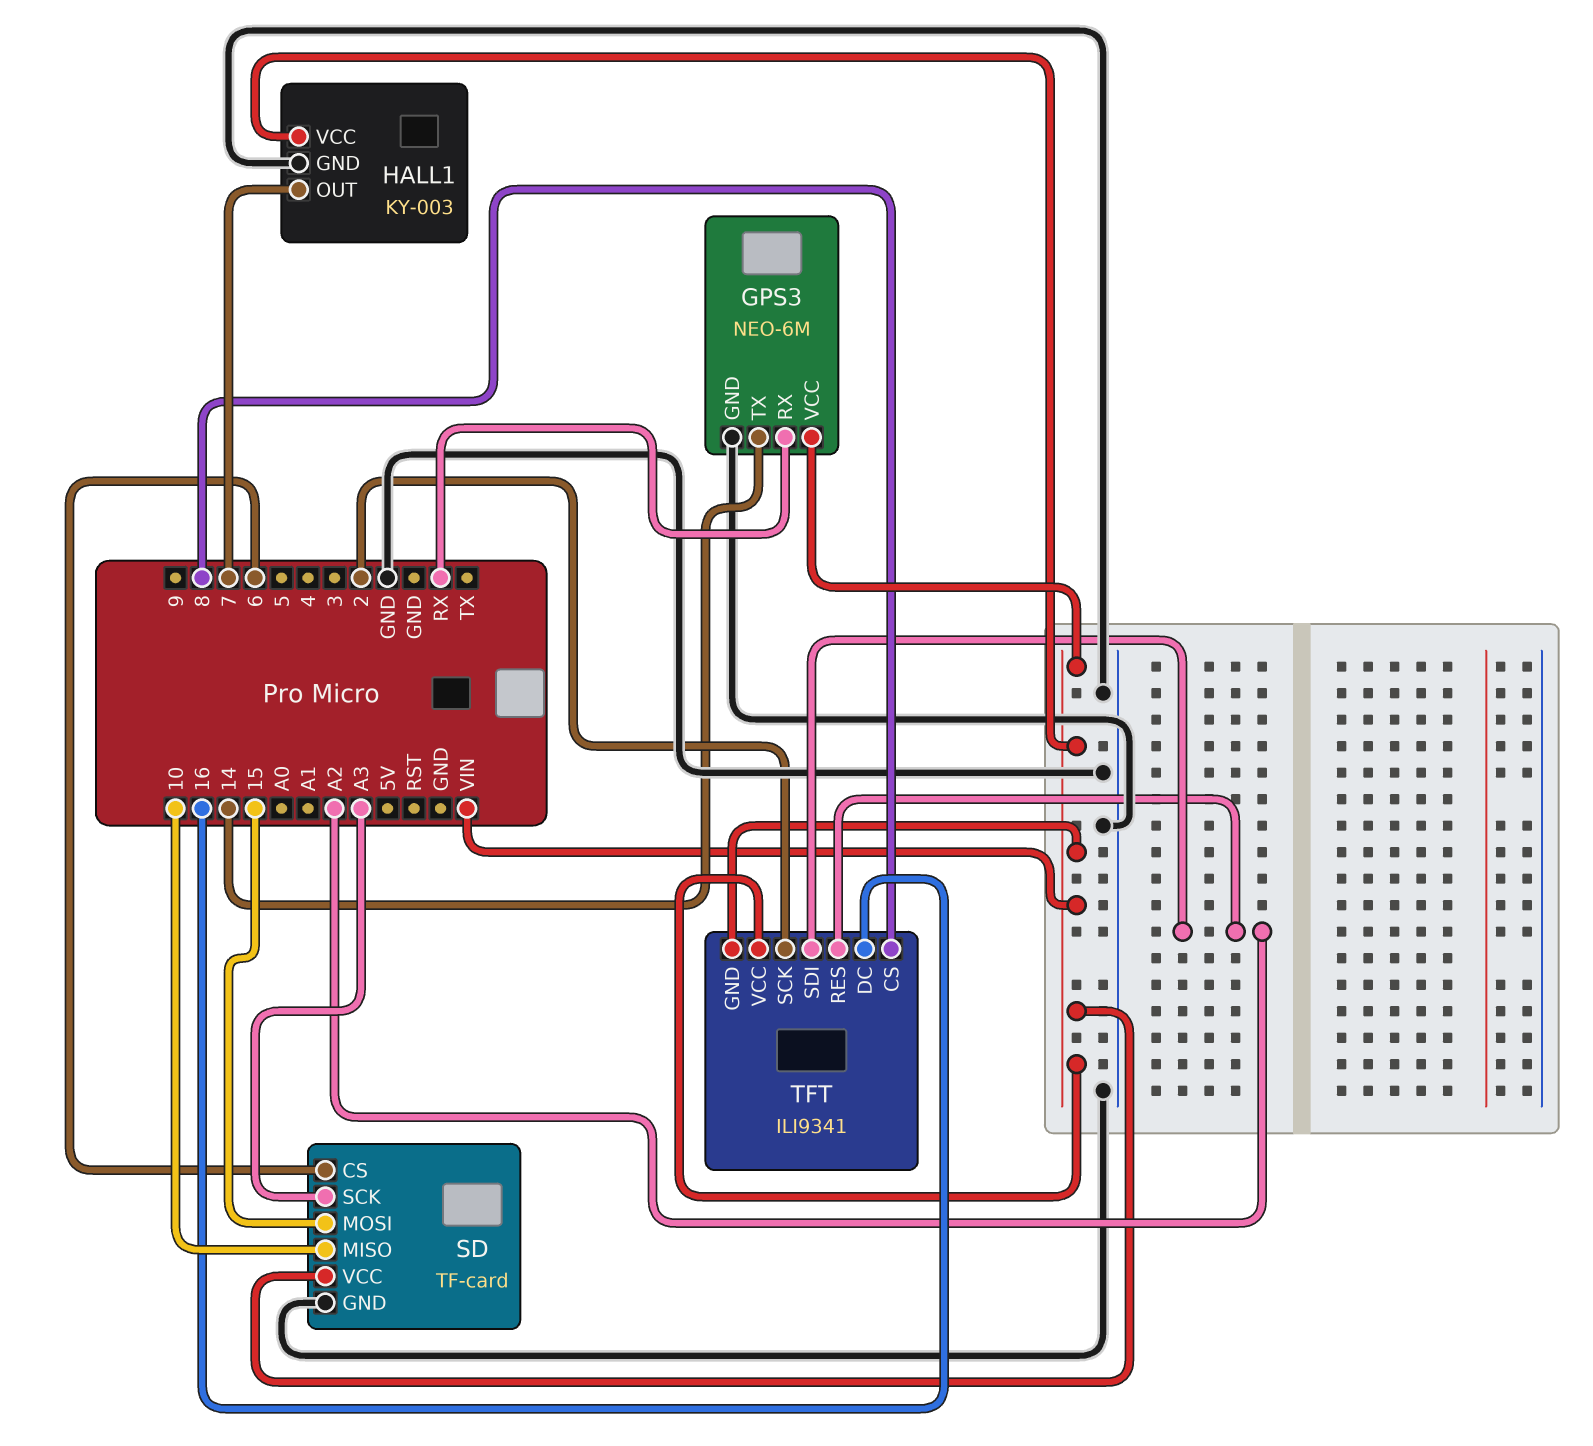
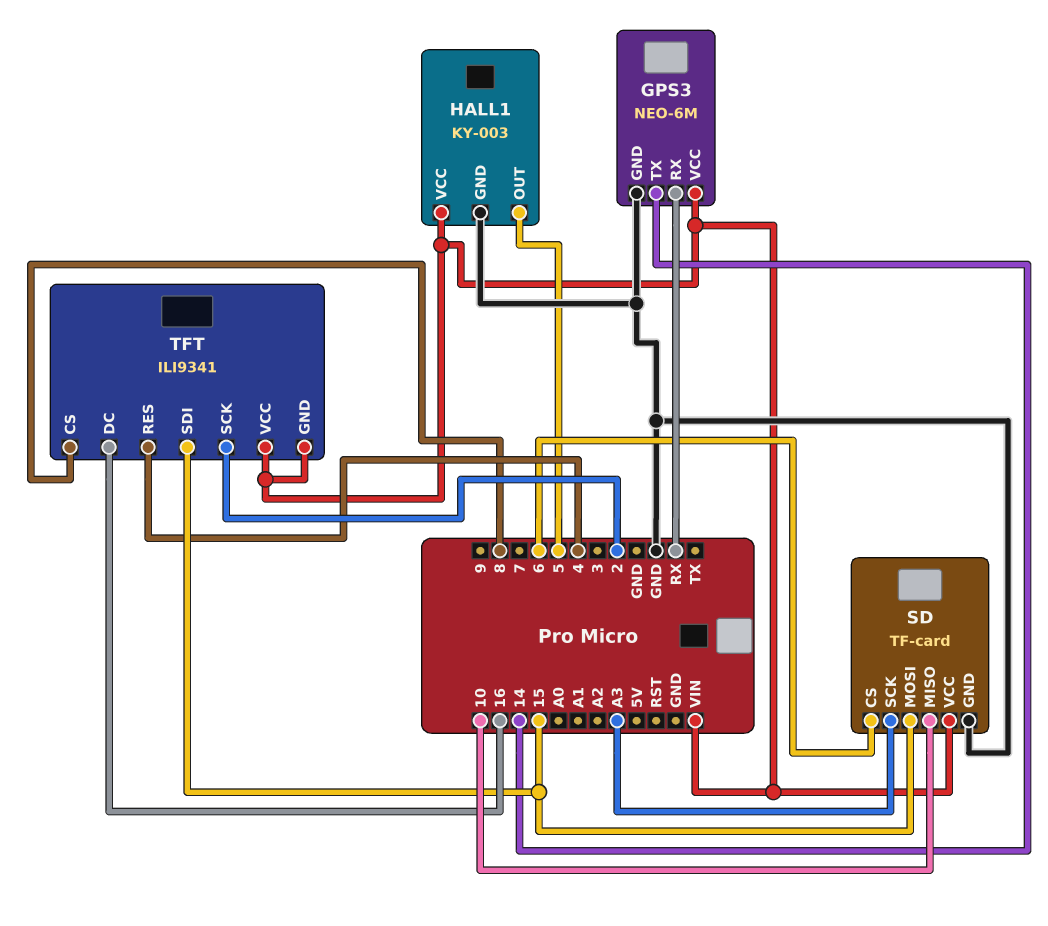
HALL1 pin OUT: 7 -> 5
TFT pin RES: A2 -> 4
TFT pin SDI: A2 -> 15

